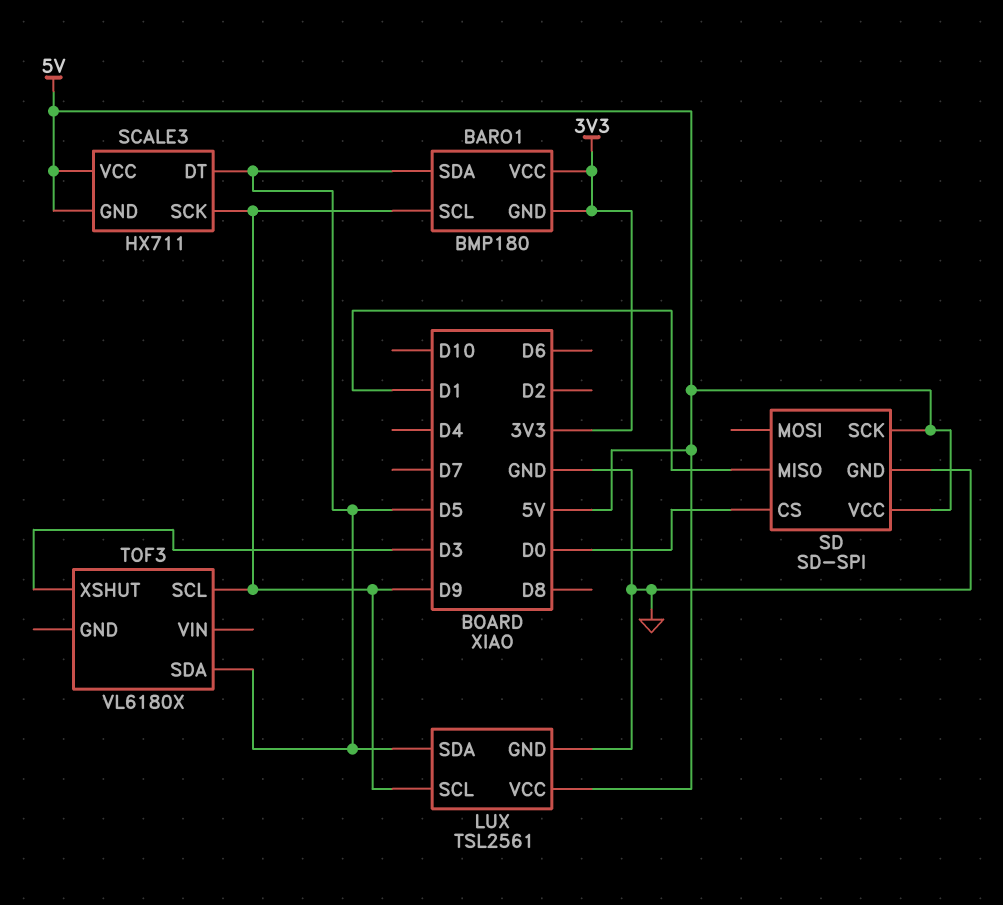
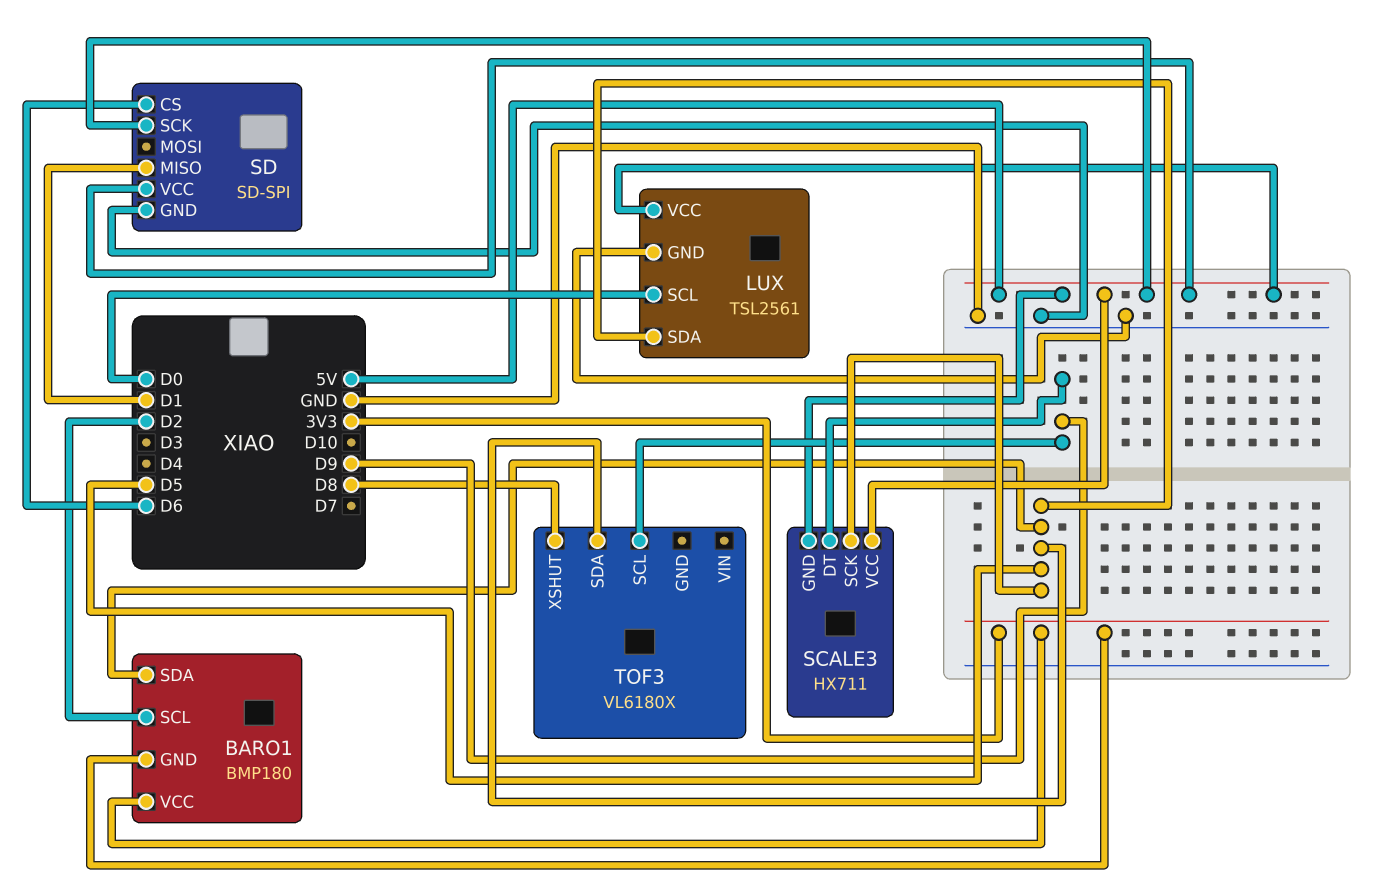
BARO1 pin SCL: D9 -> D2
LUX pin SCL: D9 -> D0
SCALE3 pin DT: D5 -> D9
SCALE3 pin SCK: D9 -> D5
SD pin CS: D0 -> D6
TOF3 pin XSHUT: D3 -> D8

